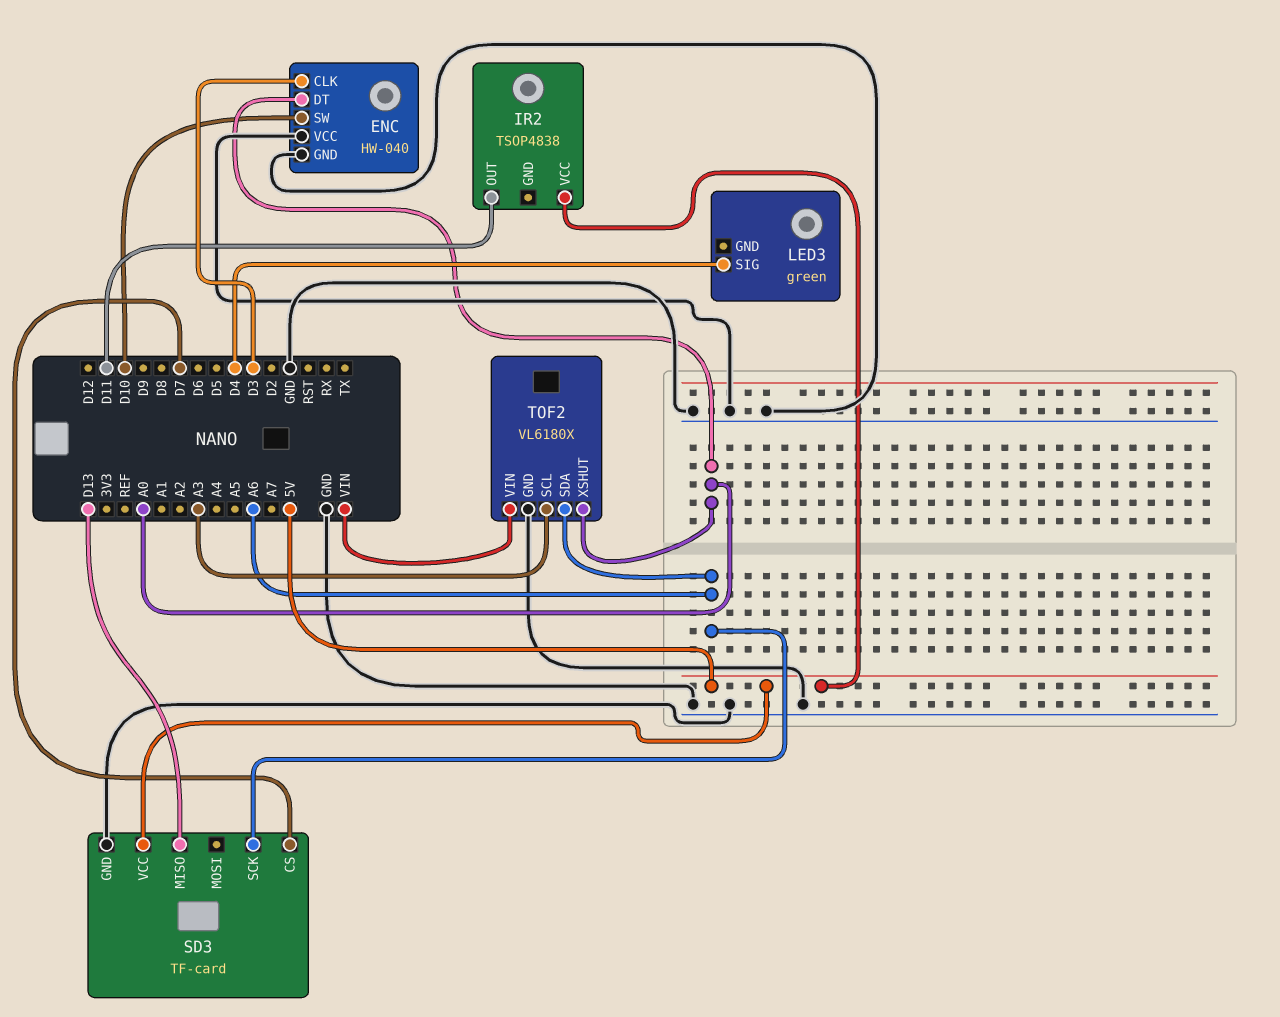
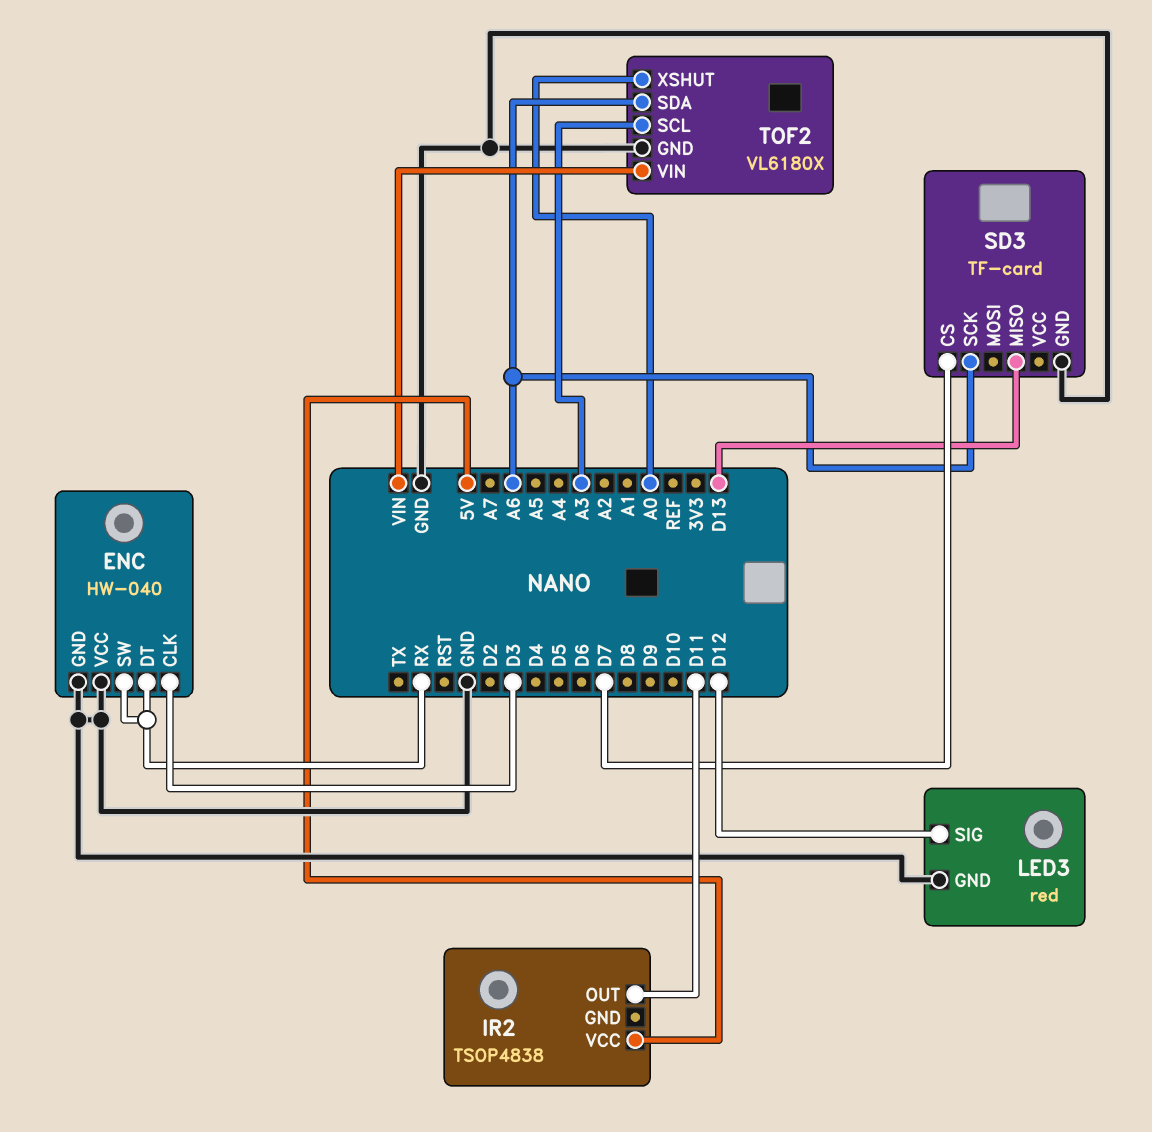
ENC pin DT: A0 -> RX
ENC pin SW: D10 -> RX
LED3: green -> red
LED3 pin GND: none -> GND
LED3 pin SIG: D4 -> D12
SD3 pin VCC: 5V -> none

